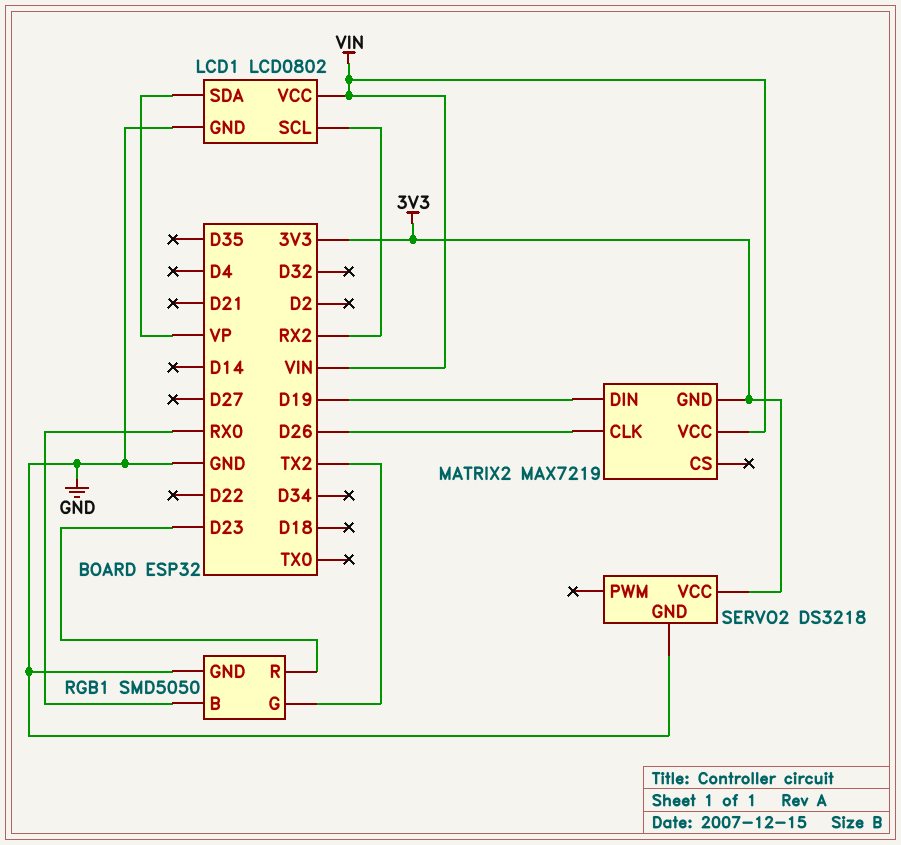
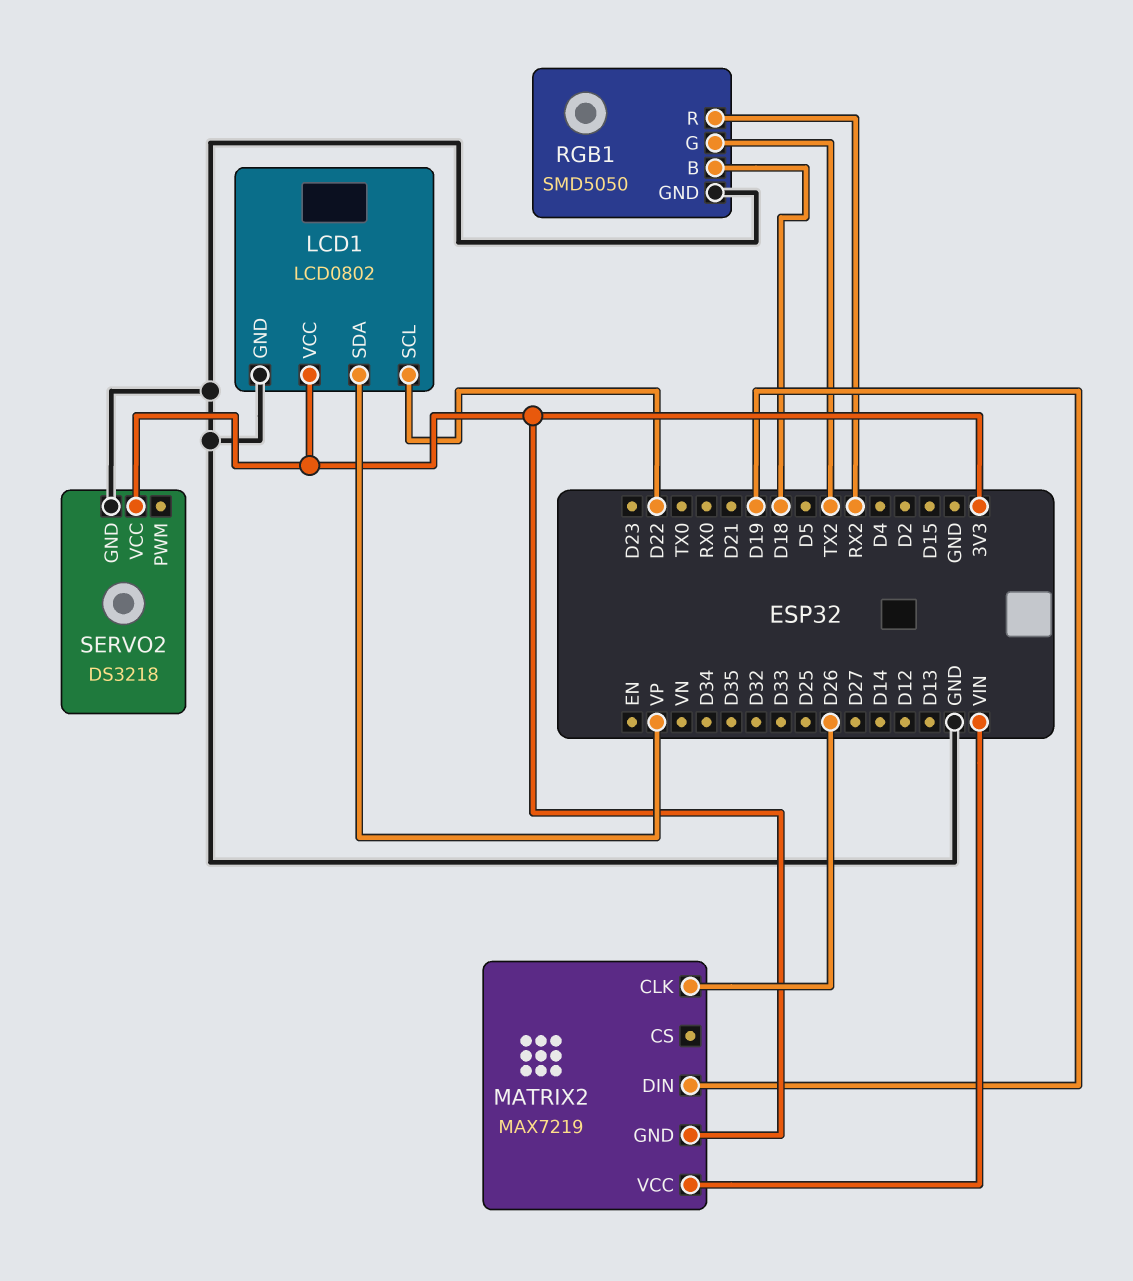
LCD1 pin SCL: RX2 -> D22
LCD1 pin VCC: VIN -> 3V3
RGB1 pin B: RX0 -> D18
RGB1 pin R: D23 -> RX2

